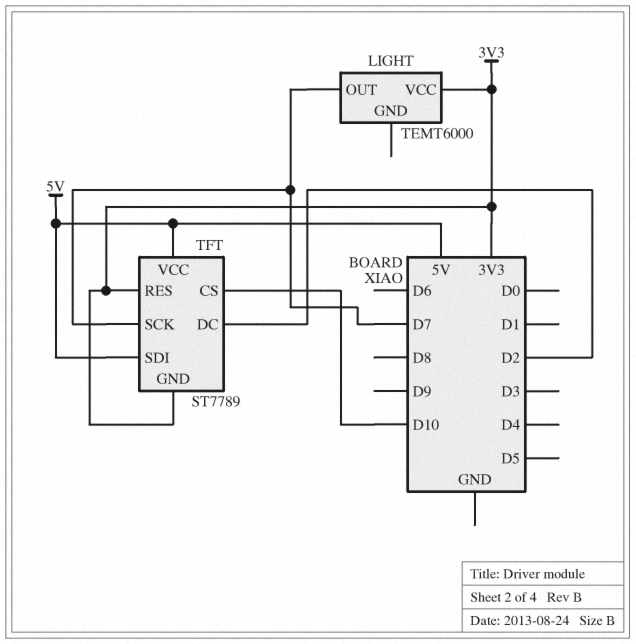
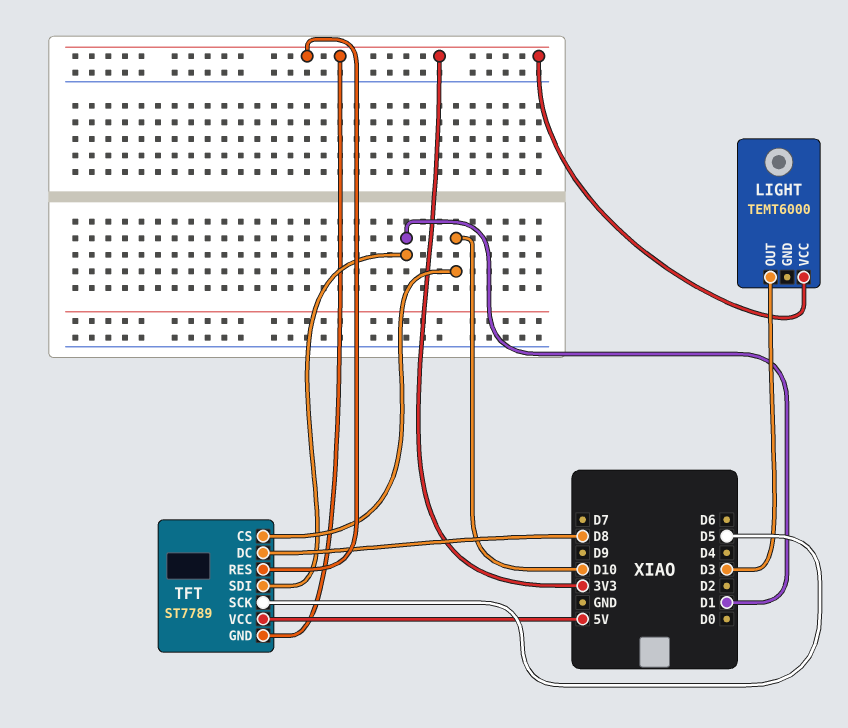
LIGHT pin OUT: D7 -> D3
TFT pin DC: D2 -> D8
TFT pin SCK: D7 -> D5
TFT pin SDI: 5V -> D1

